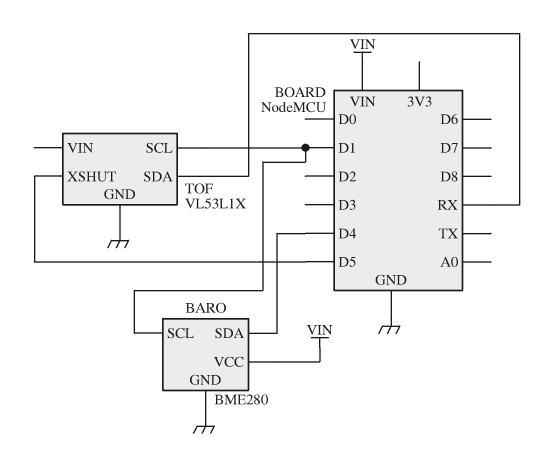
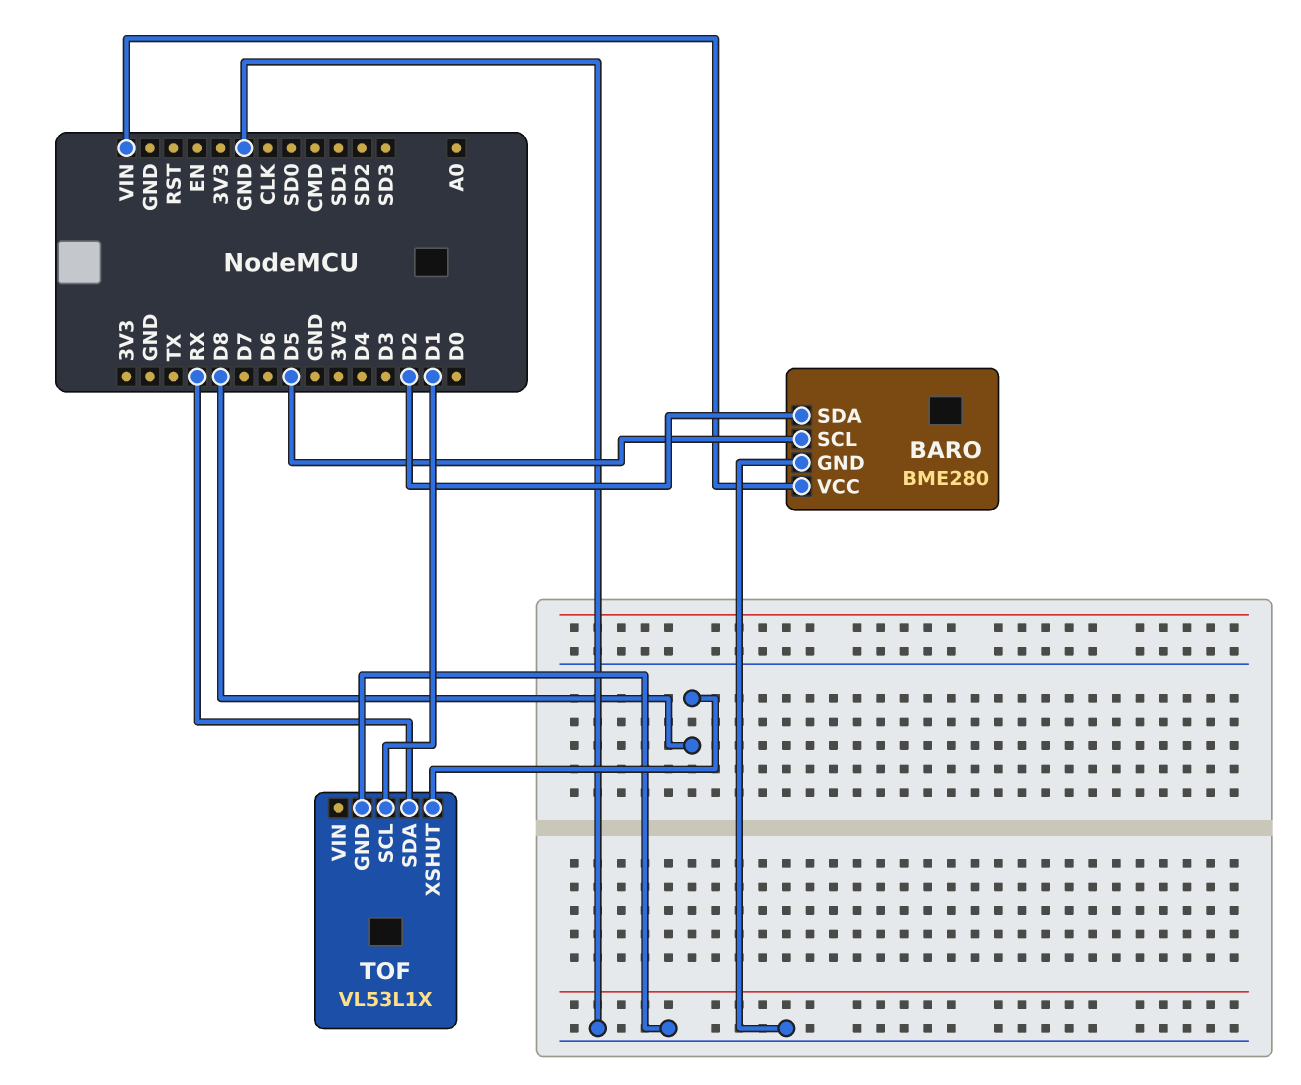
BARO pin SCL: D1 -> D5
BARO pin SDA: D4 -> D2
TOF pin XSHUT: D5 -> D8

